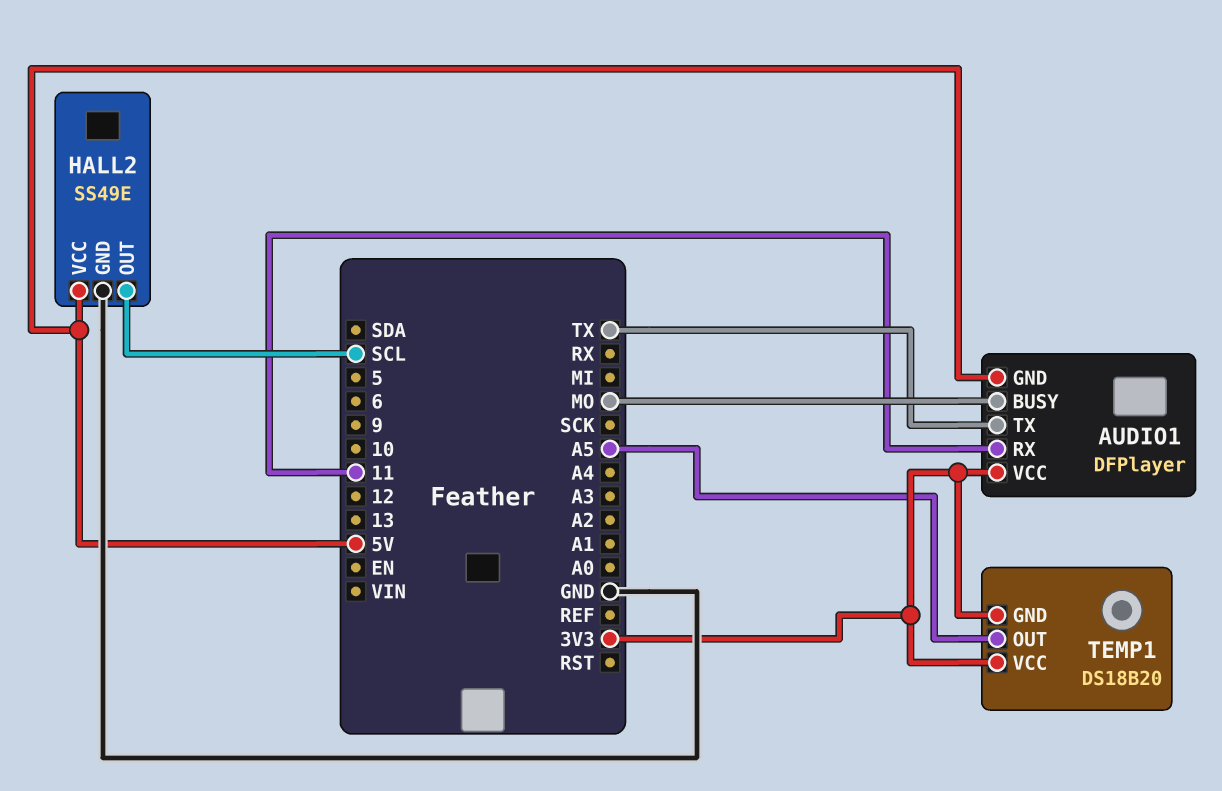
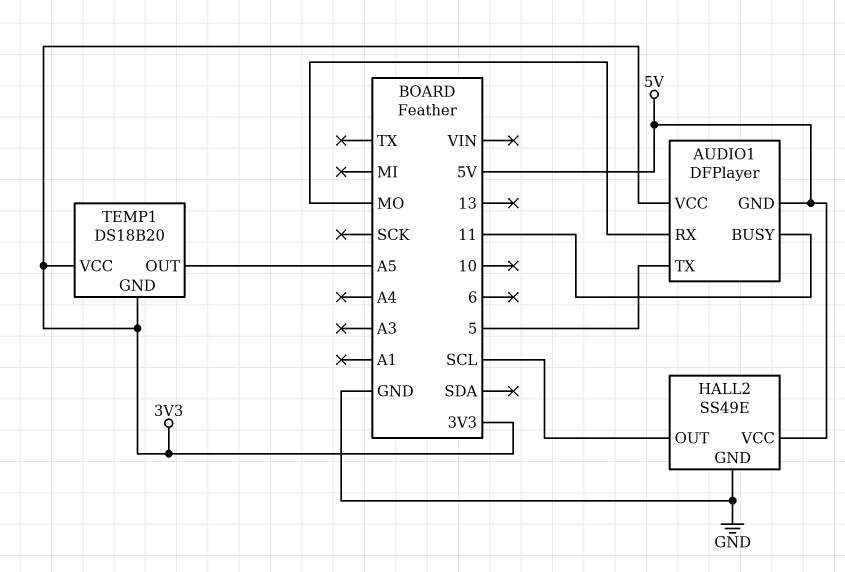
AUDIO1 pin BUSY: MO -> 11
AUDIO1 pin RX: 11 -> MO
AUDIO1 pin TX: TX -> 5

